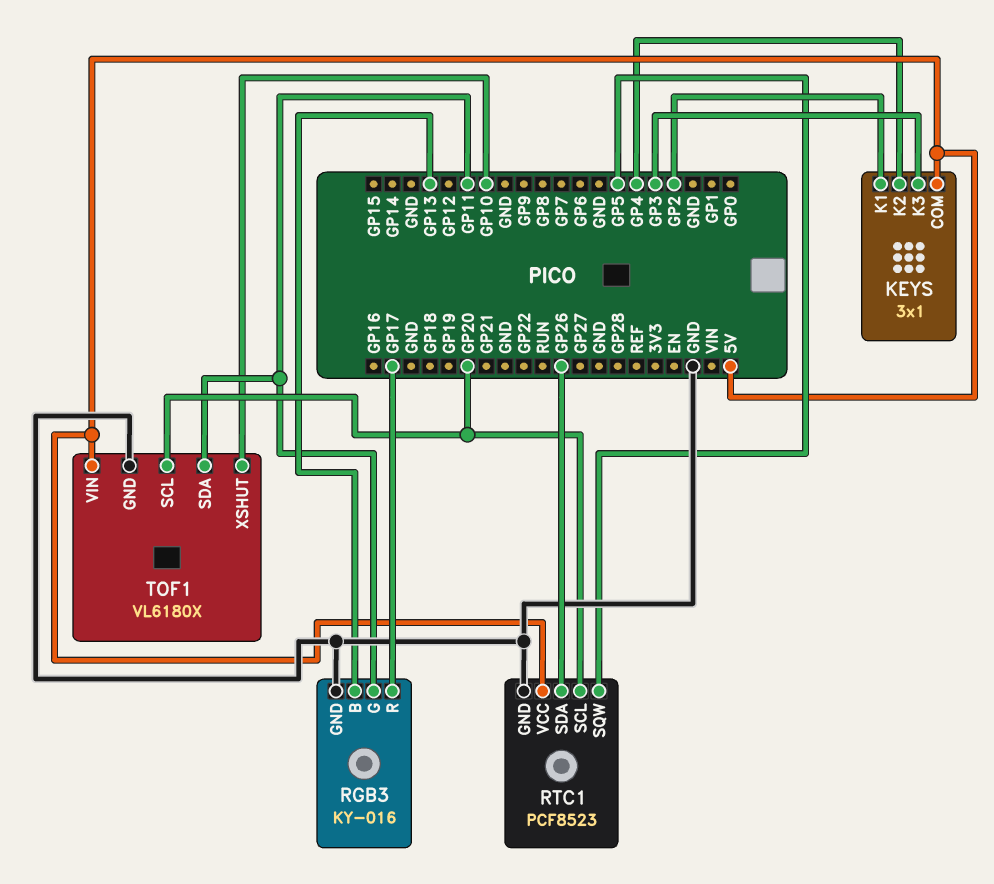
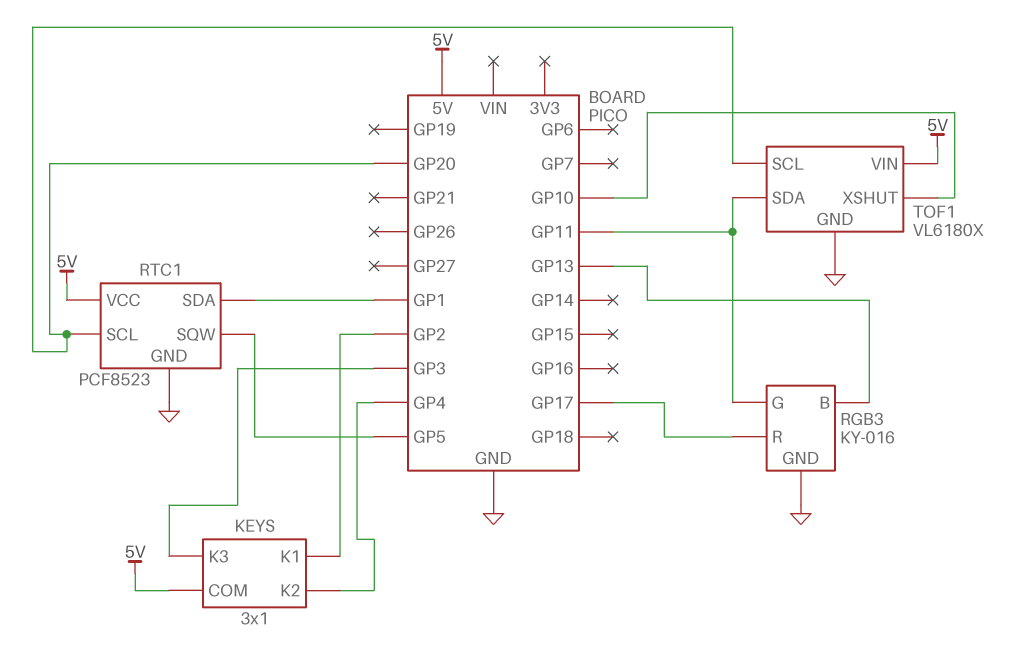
RTC1 pin SDA: GP26 -> GP1

